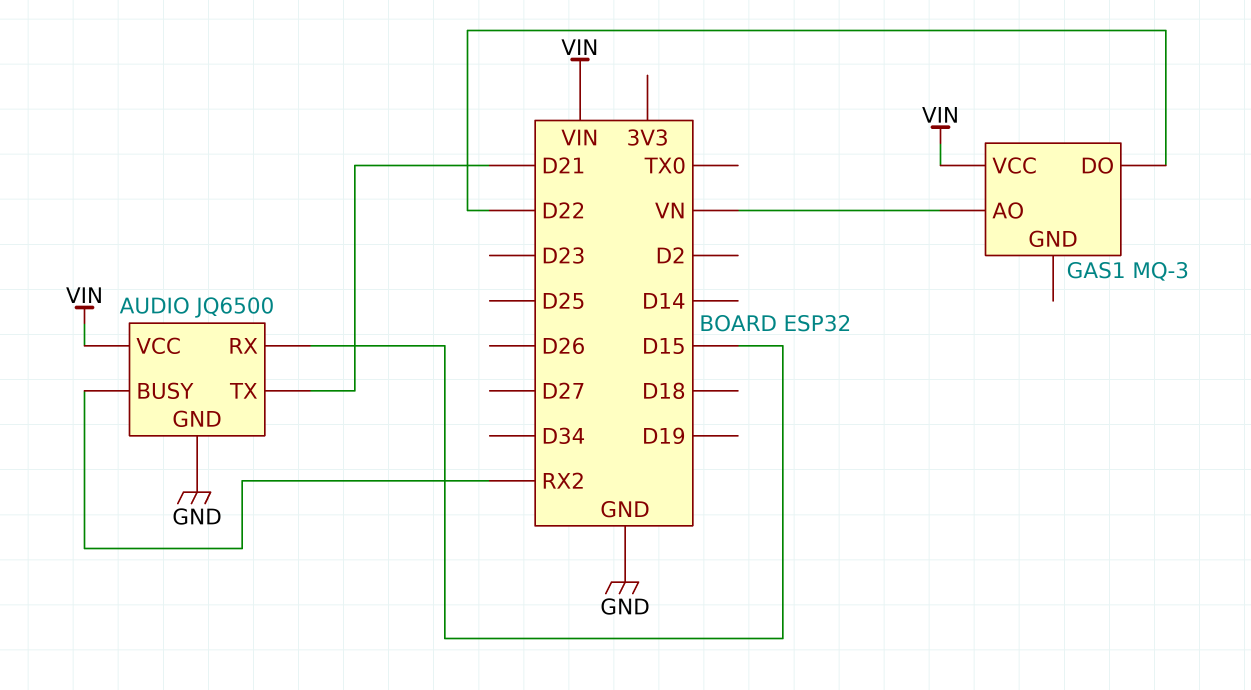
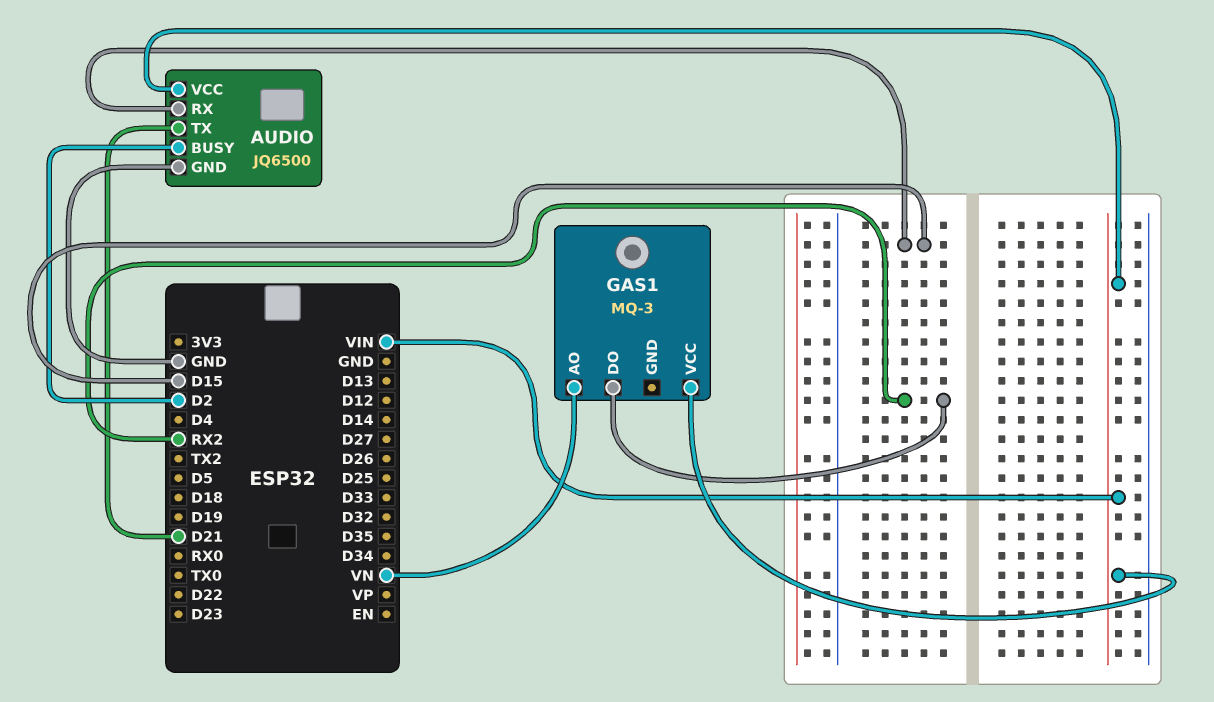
AUDIO pin BUSY: RX2 -> D2
GAS1 pin DO: D22 -> RX2

